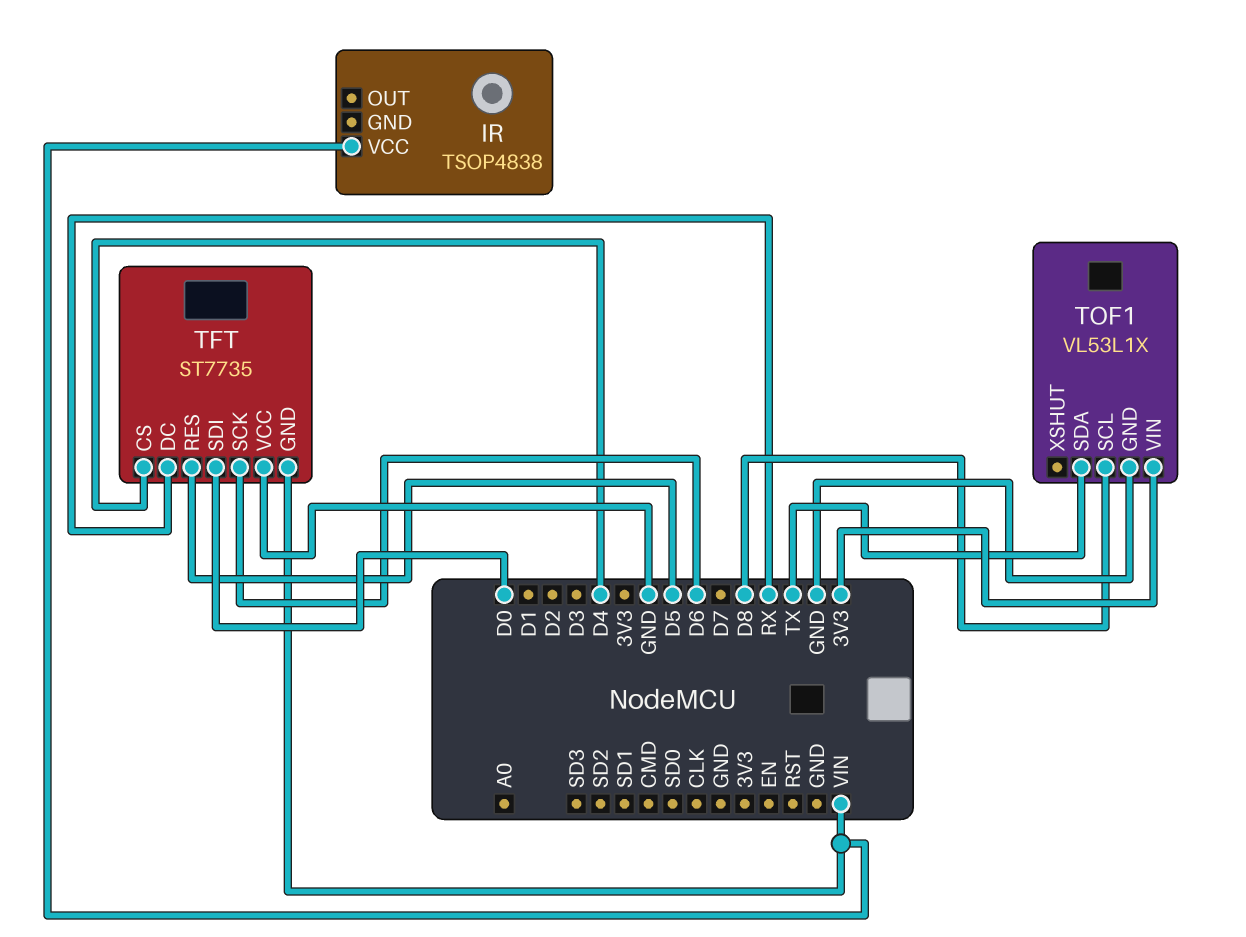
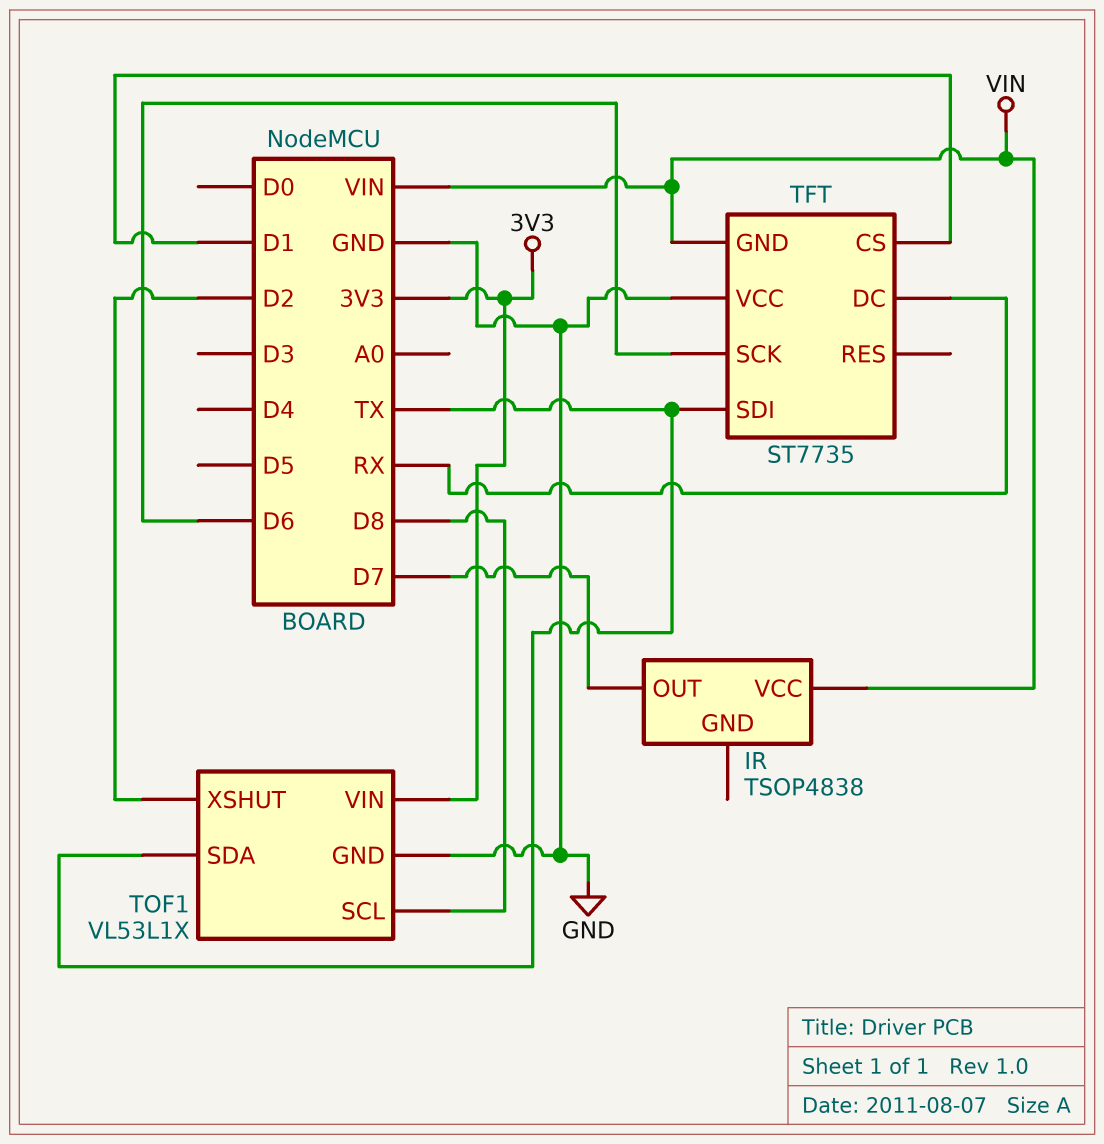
IR pin OUT: none -> D7
TFT pin CS: D4 -> D1
TFT pin RES: D5 -> none
TFT pin SDI: D0 -> TX
TOF1 pin XSHUT: none -> D2

